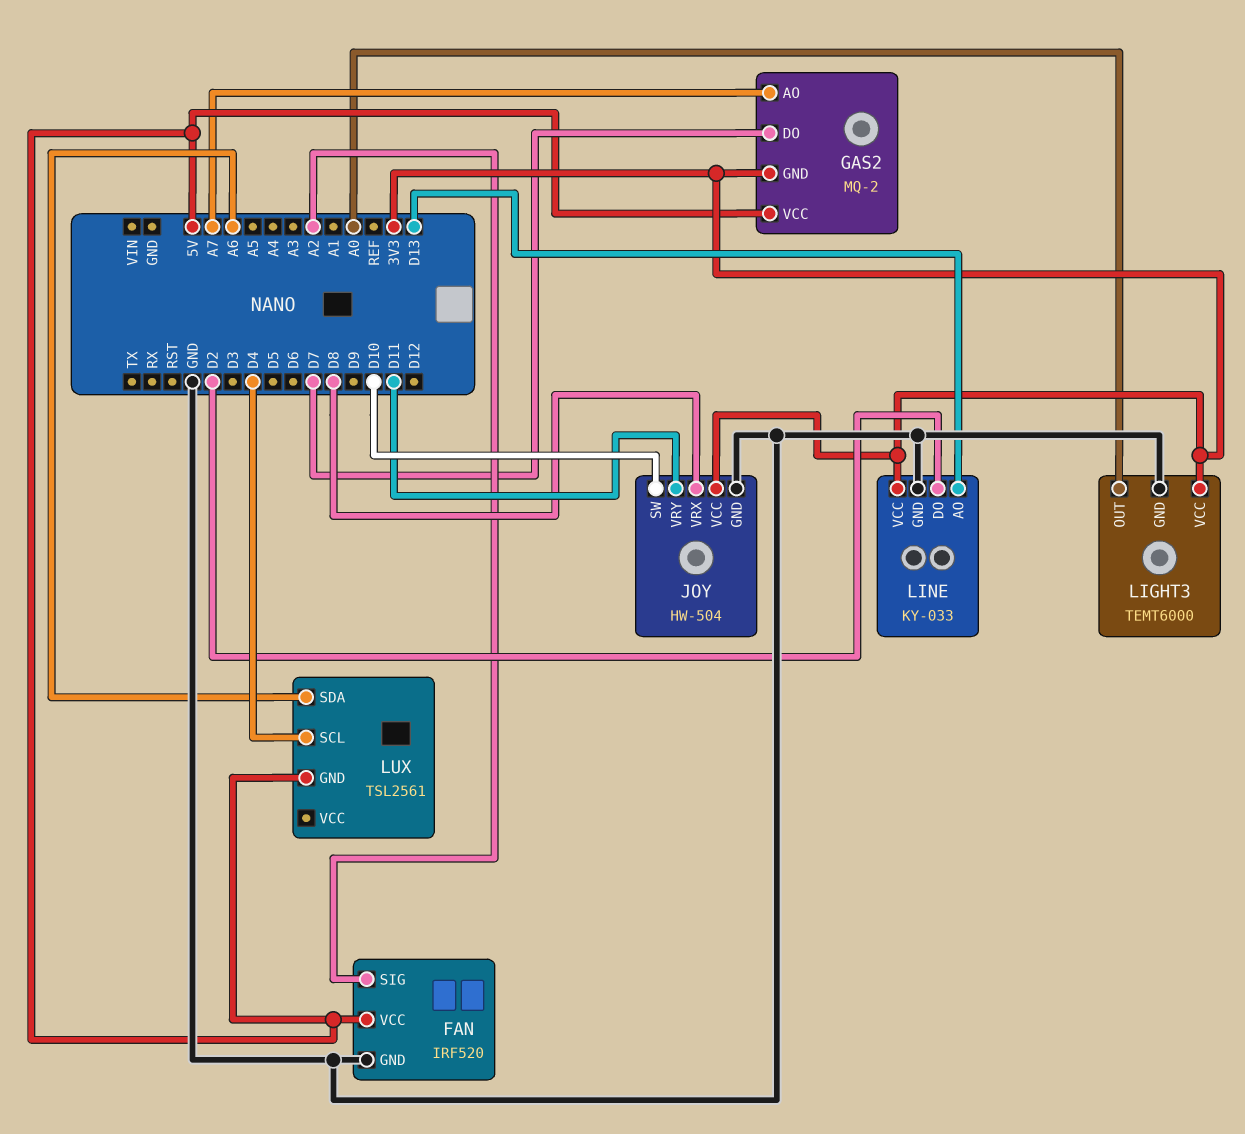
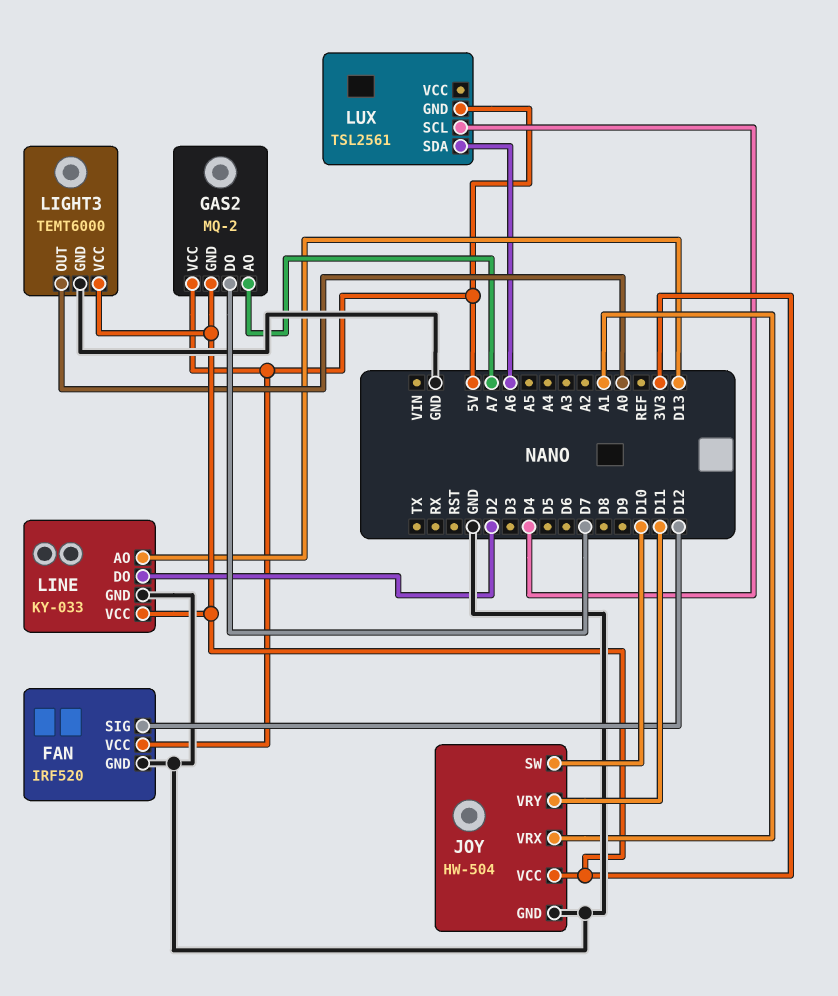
FAN pin SIG: A2 -> D12
JOY pin VRX: D8 -> A1

